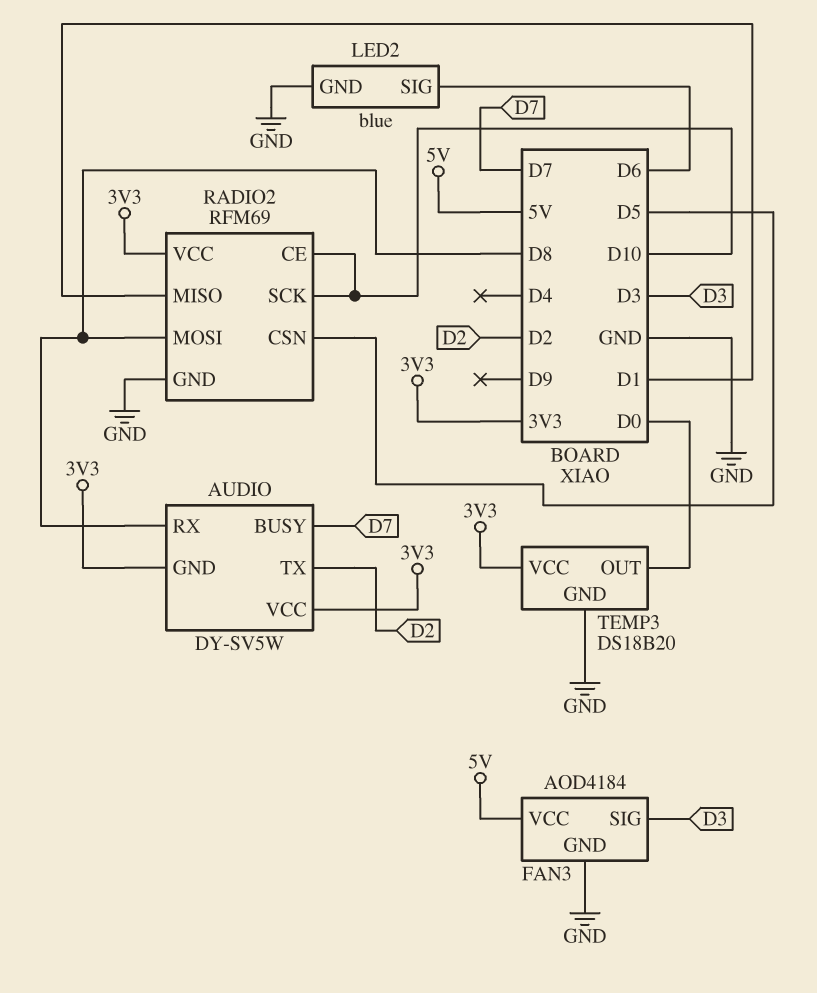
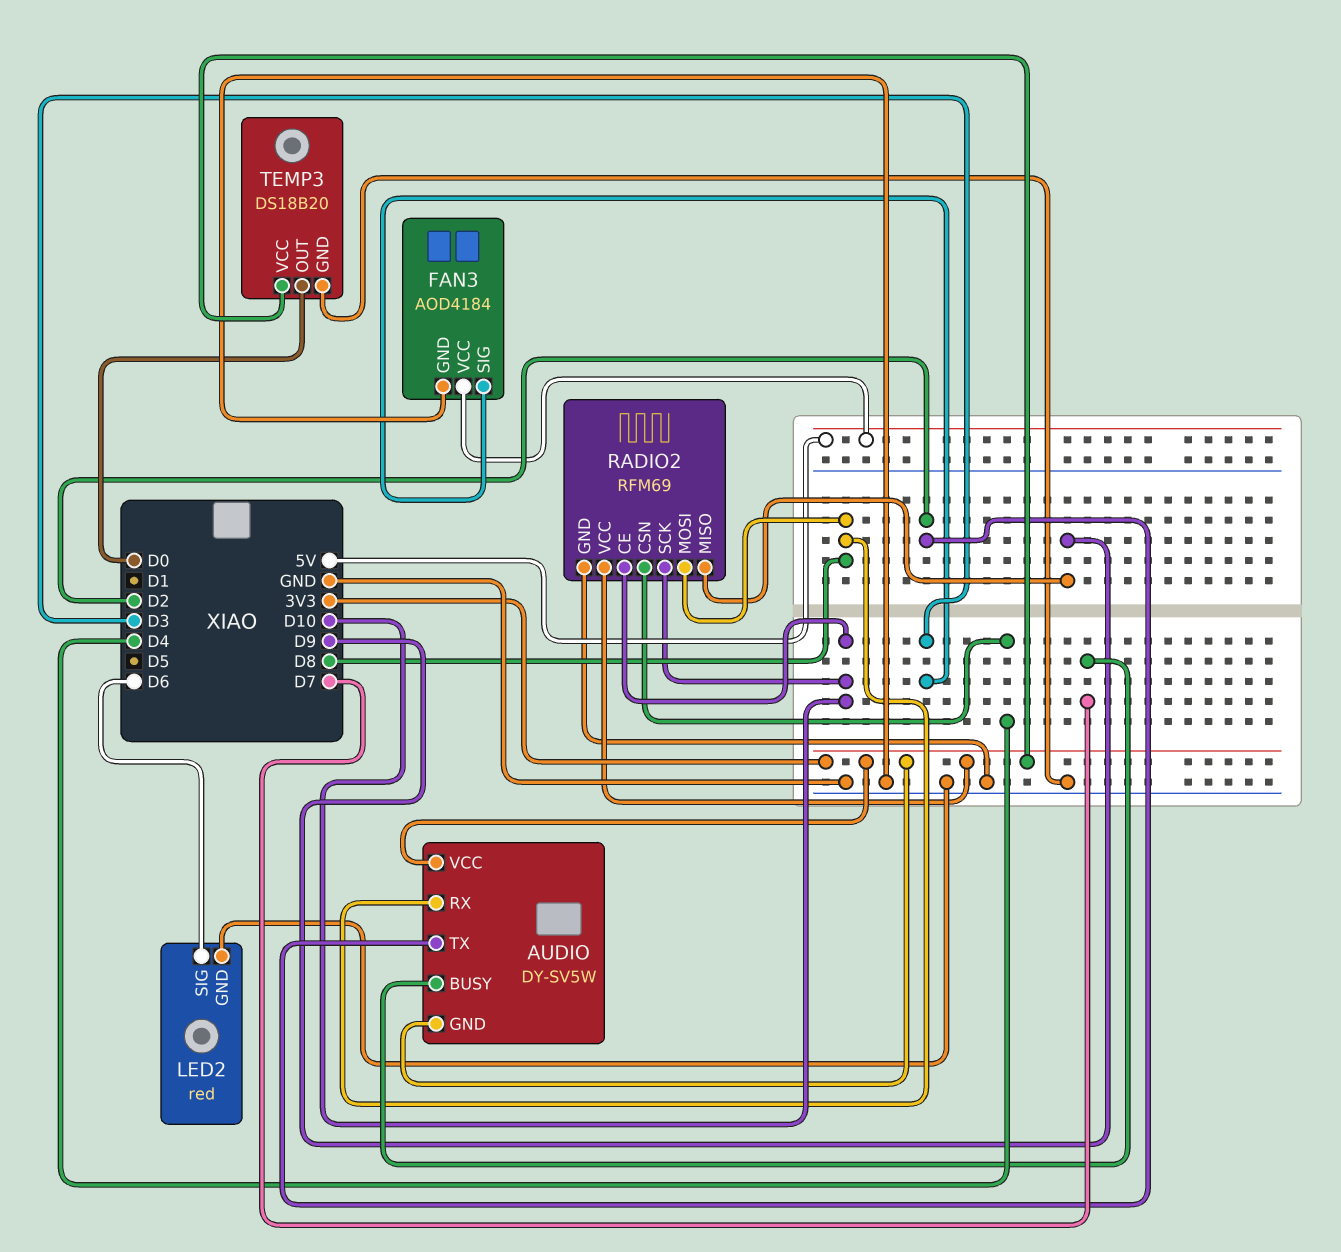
LED2: blue -> red
RADIO2 pin CSN: D5 -> D4
RADIO2 pin MISO: D1 -> D9

